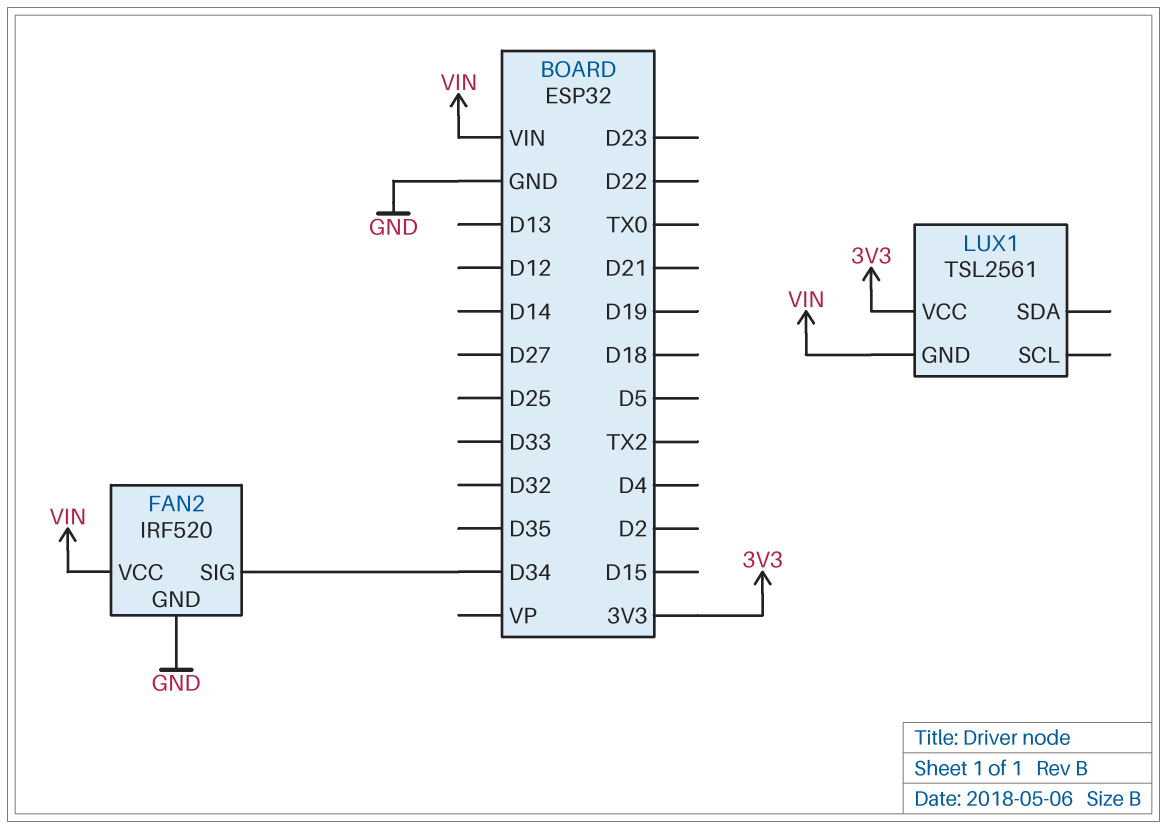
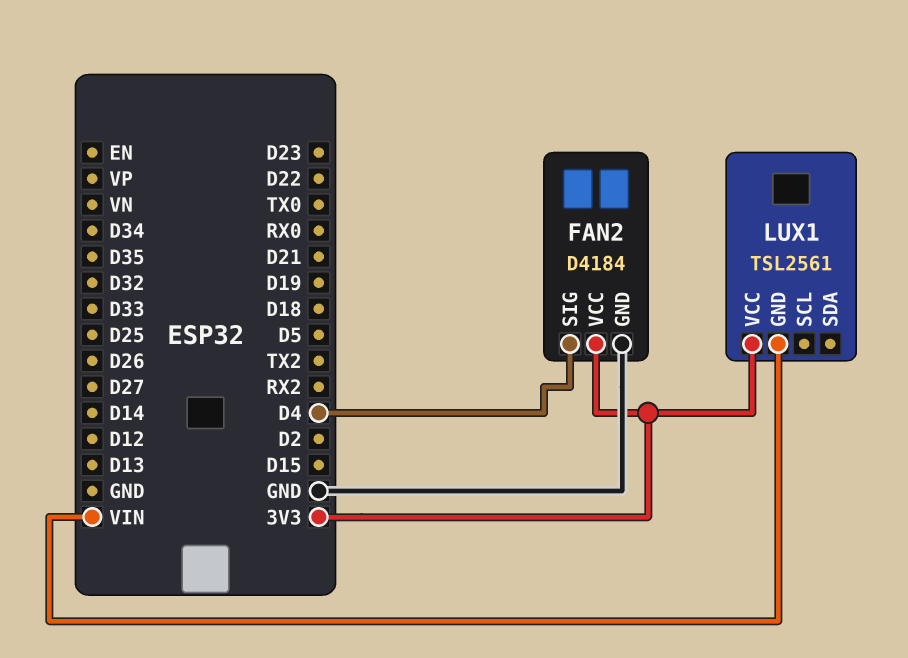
FAN2: IRF520 -> D4184
FAN2 pin SIG: D34 -> D4
FAN2 pin VCC: VIN -> 3V3

